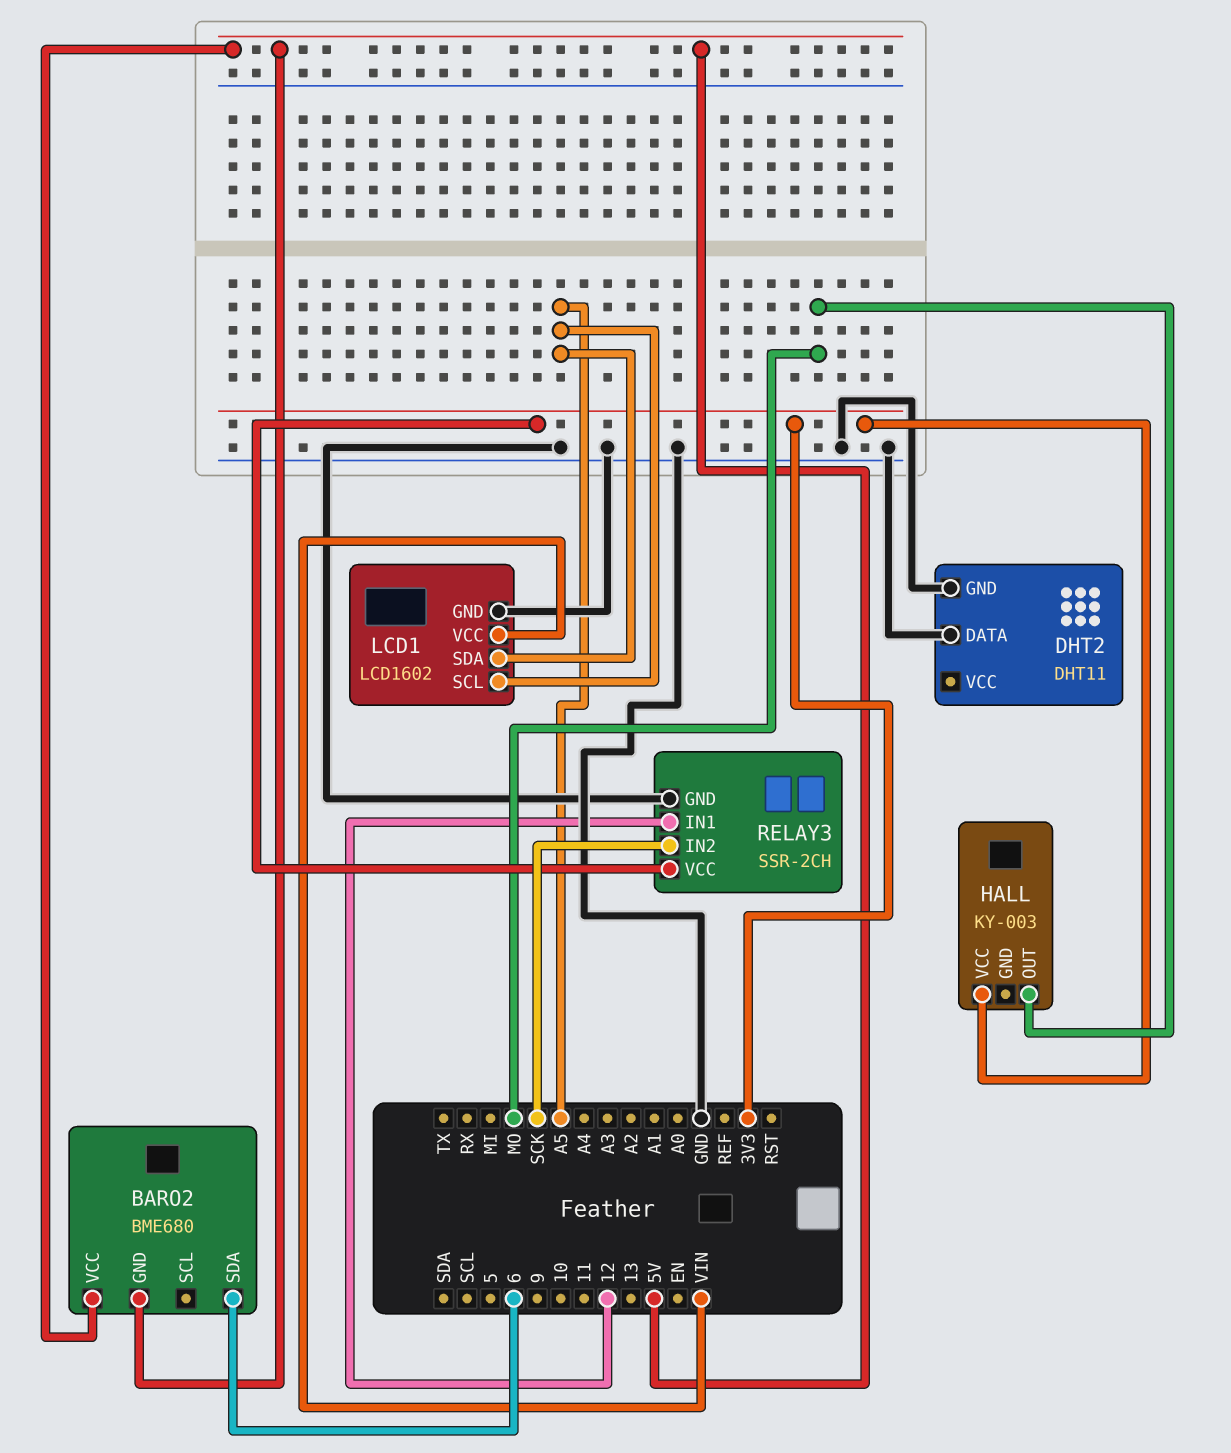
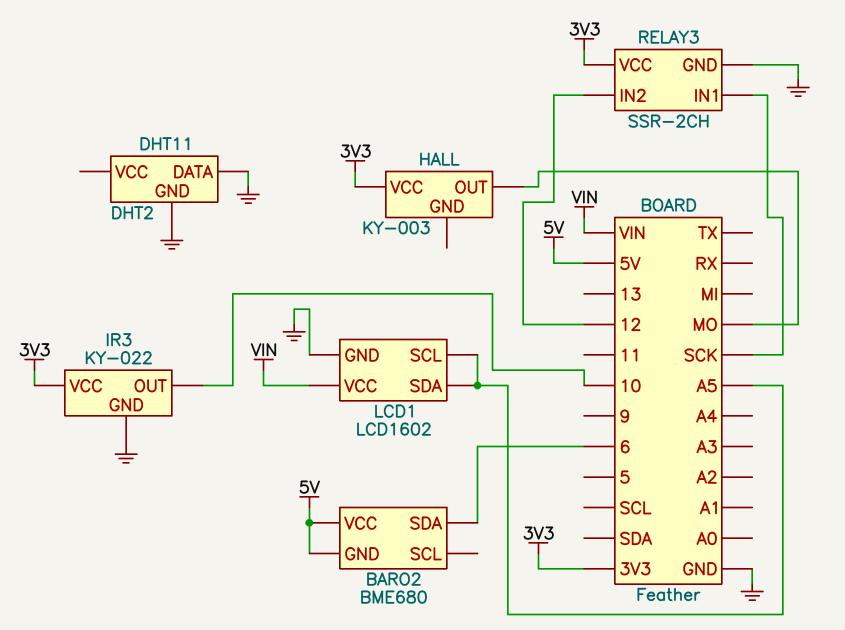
IR3: none -> KY-022
IR3 pin GND: none -> GND
IR3 pin OUT: none -> 10
IR3 pin VCC: none -> 3V3
RELAY3 pin IN1: 12 -> SCK
RELAY3 pin IN2: SCK -> 12

